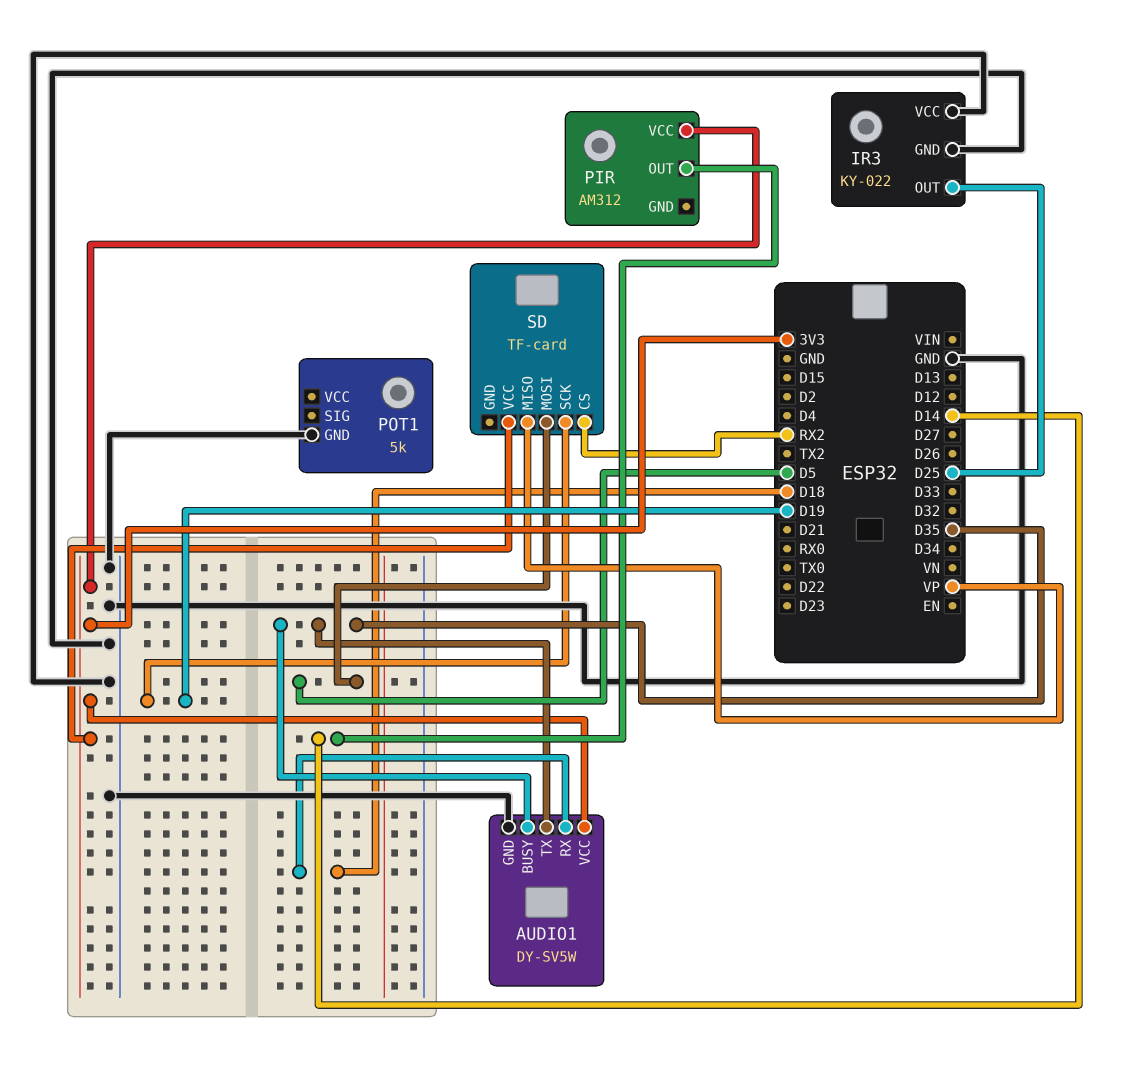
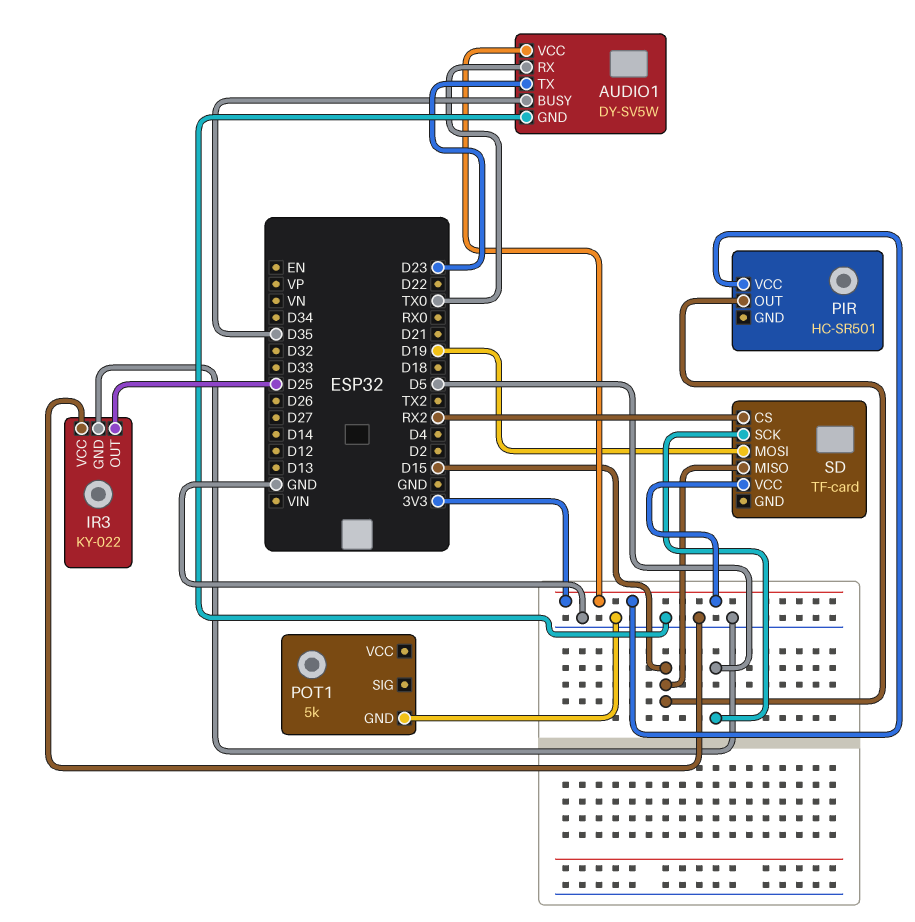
AUDIO1 pin RX: D18 -> TX0
AUDIO1 pin TX: D35 -> D23
PIR: AM312 -> HC-SR501
PIR pin OUT: D14 -> D15
SD pin MISO: VP -> D15
SD pin MOSI: D5 -> D19
SD pin SCK: D19 -> D5

